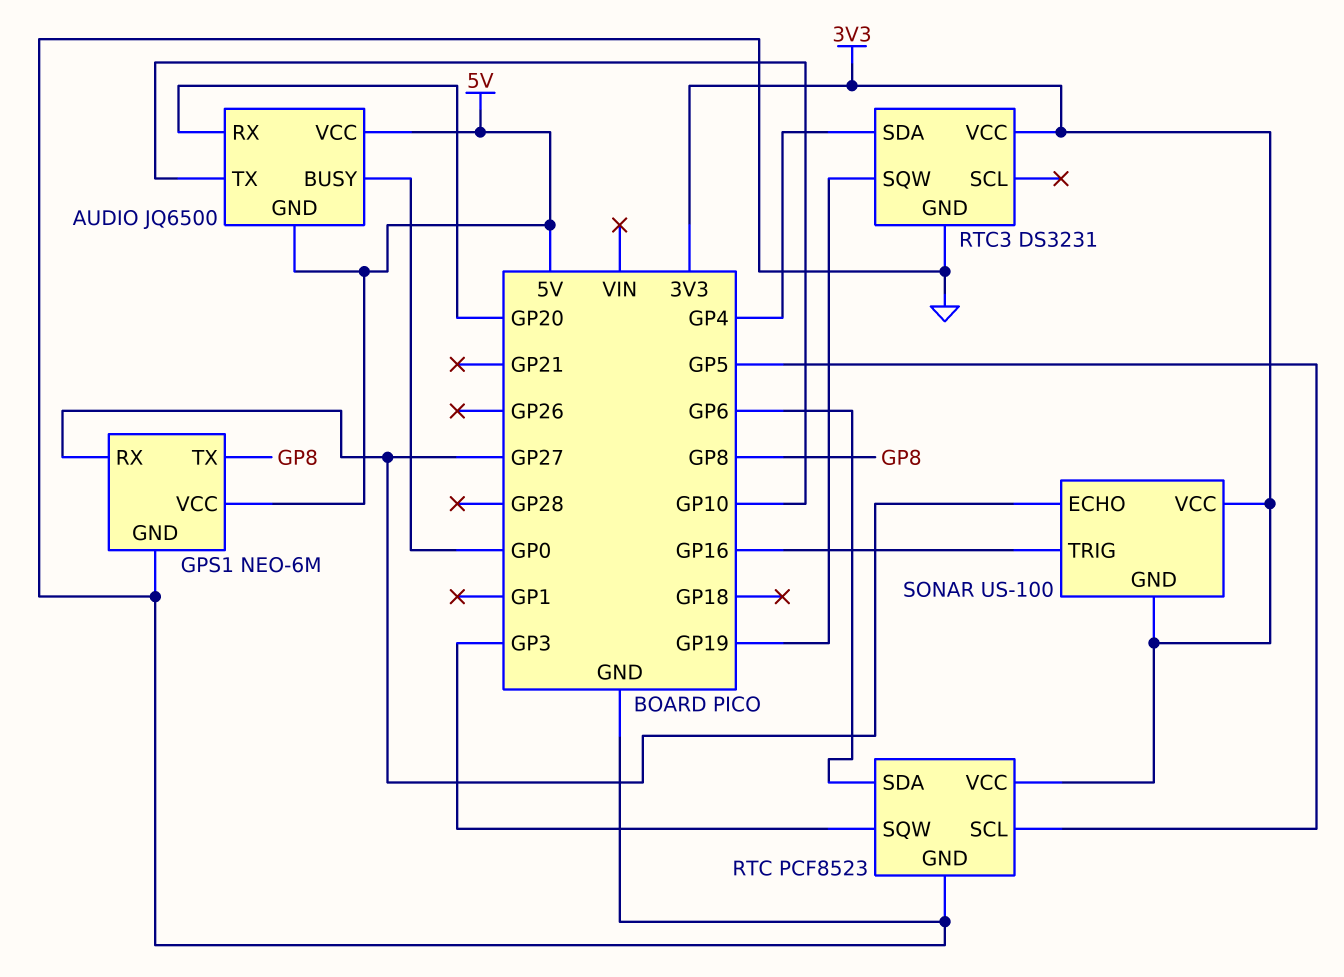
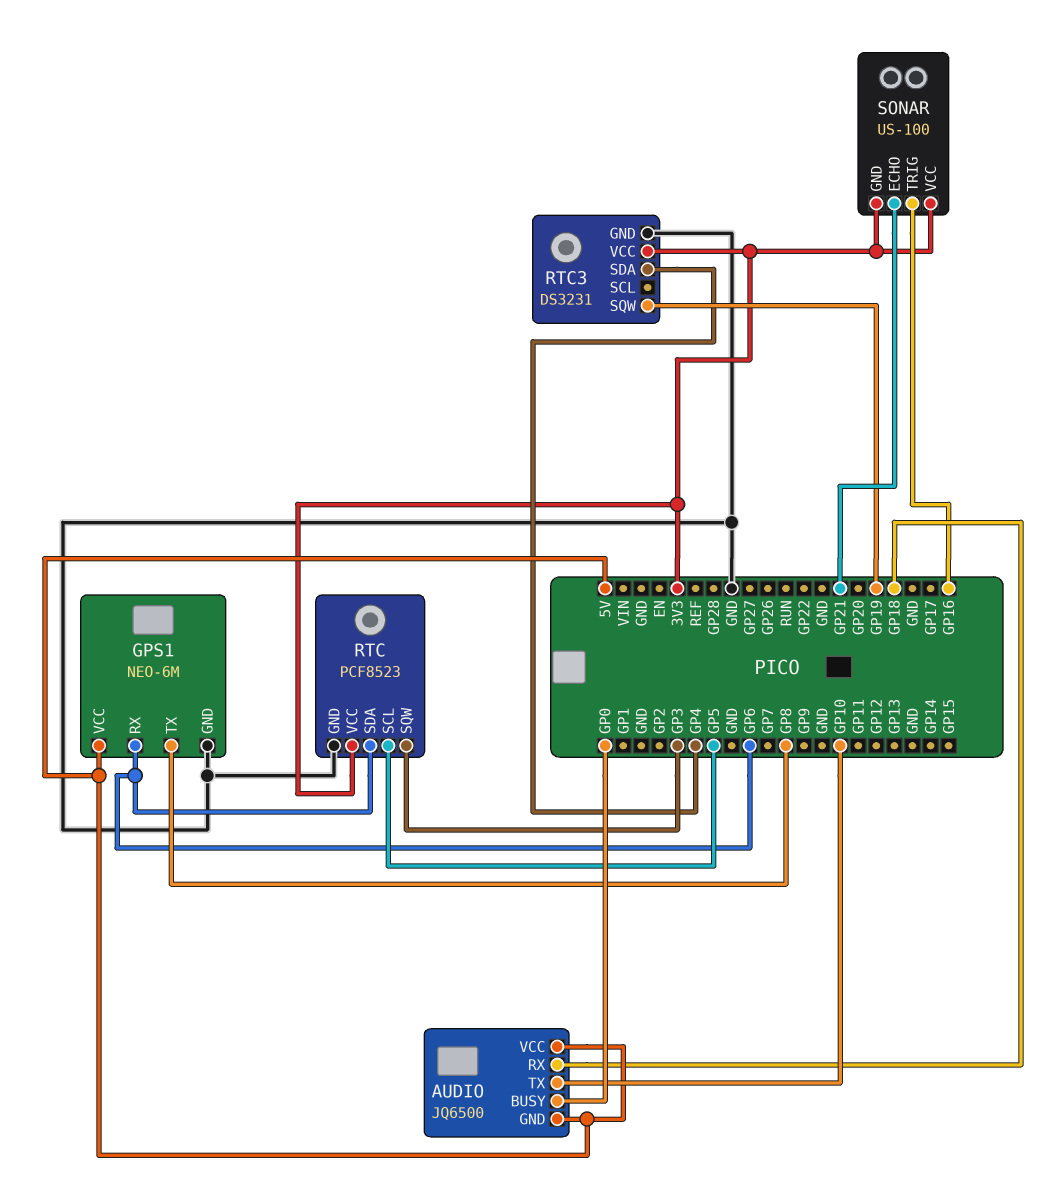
AUDIO pin RX: GP20 -> GP18
GPS1 pin RX: GP27 -> GP6
SONAR pin ECHO: GP27 -> GP21

